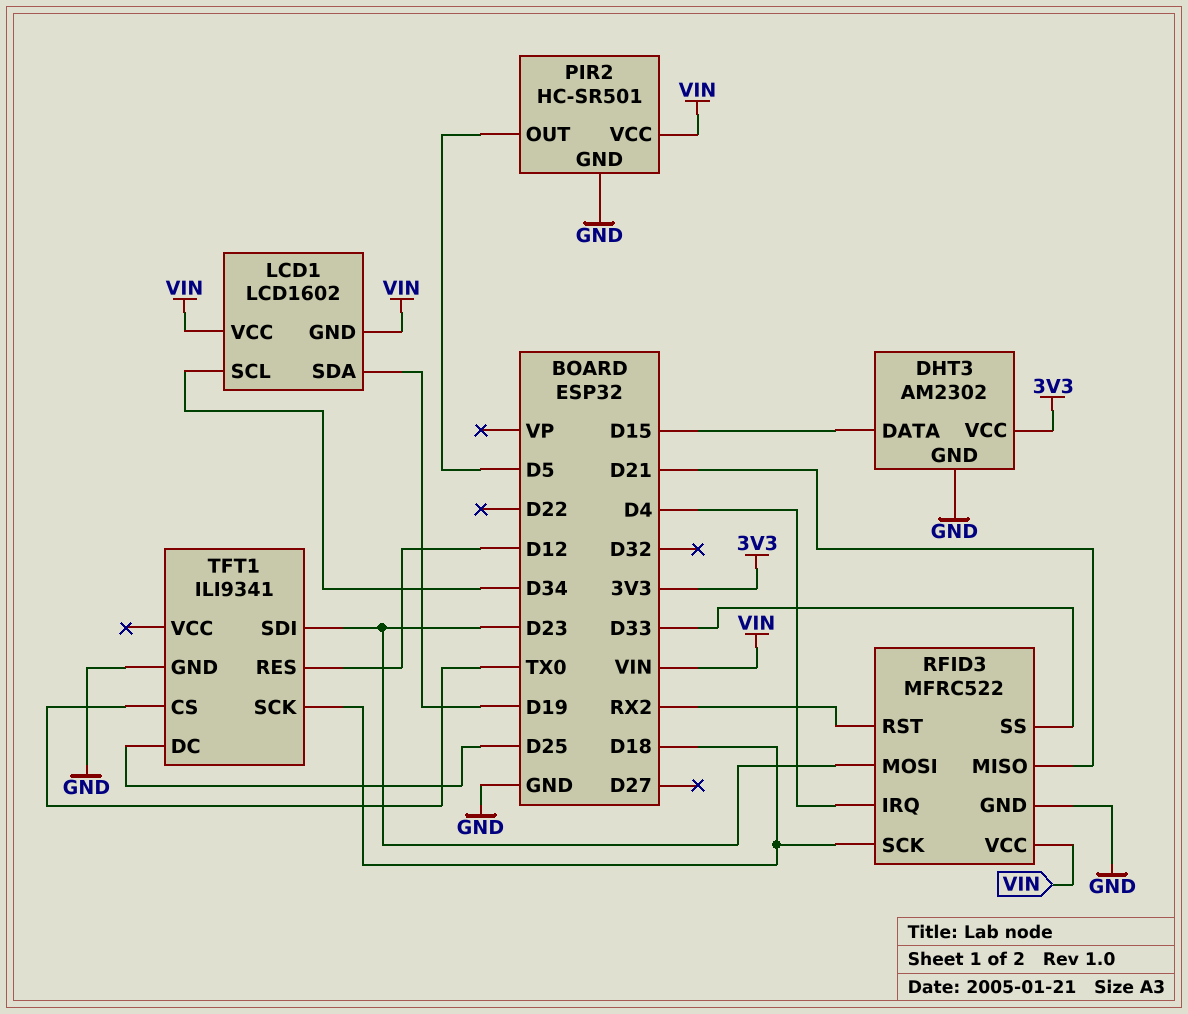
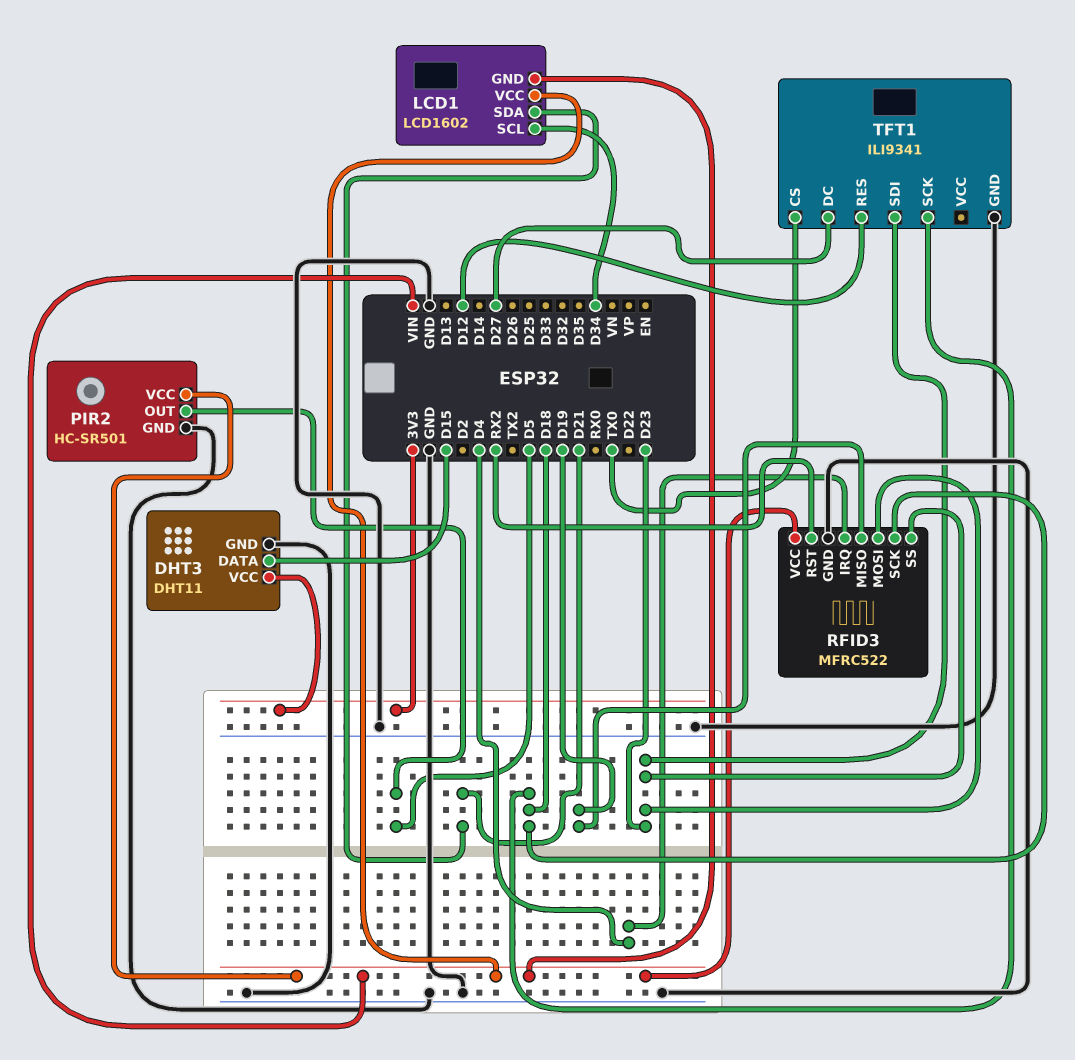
DHT3: AM2302 -> DHT11
LCD1 pin SDA: D19 -> D21
RFID3 pin MISO: D21 -> D19
RFID3 pin SS: D33 -> D23
TFT1 pin DC: D25 -> D27

